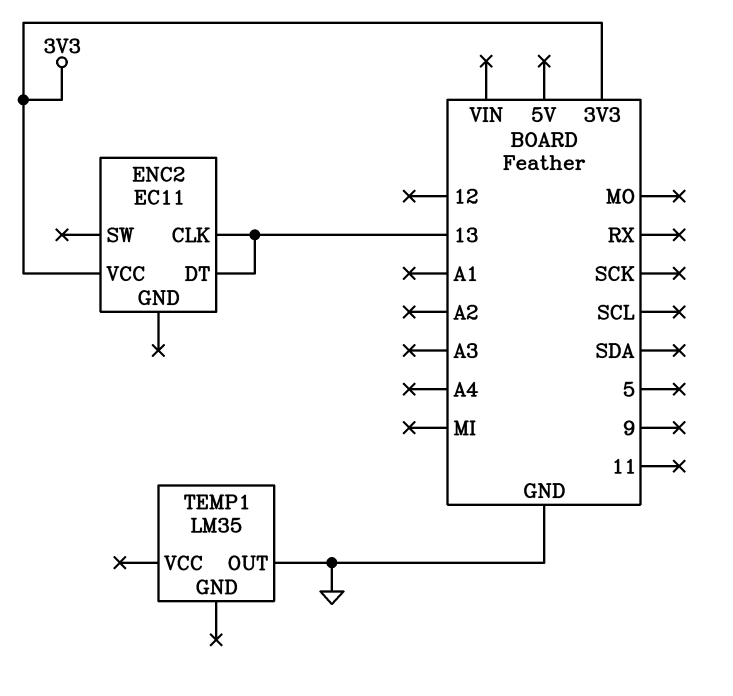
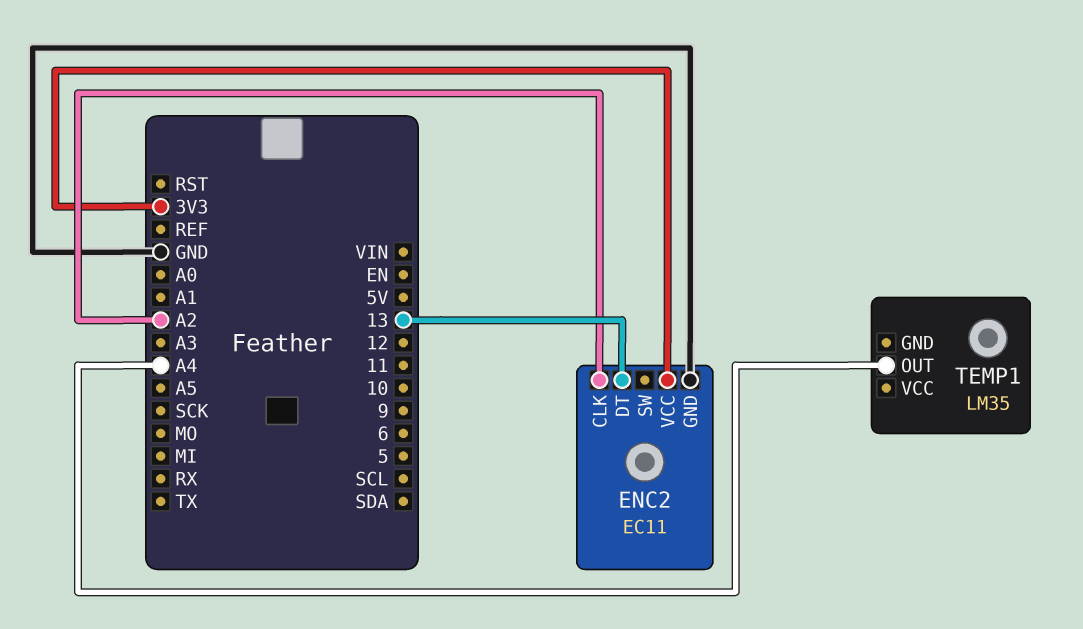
ENC2 pin CLK: 13 -> A2
ENC2 pin GND: none -> GND
TEMP1 pin OUT: GND -> A4

